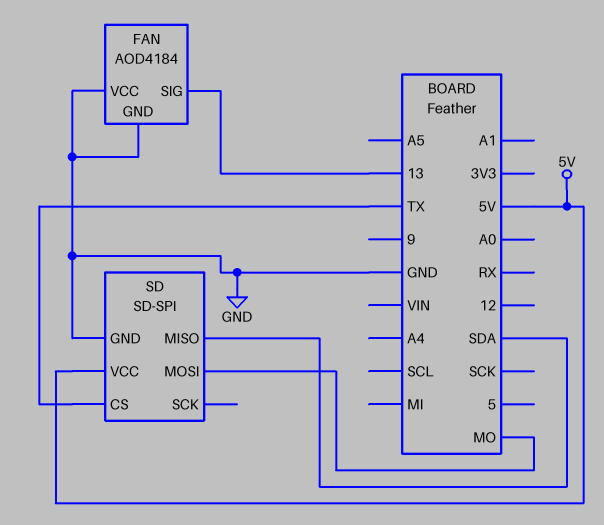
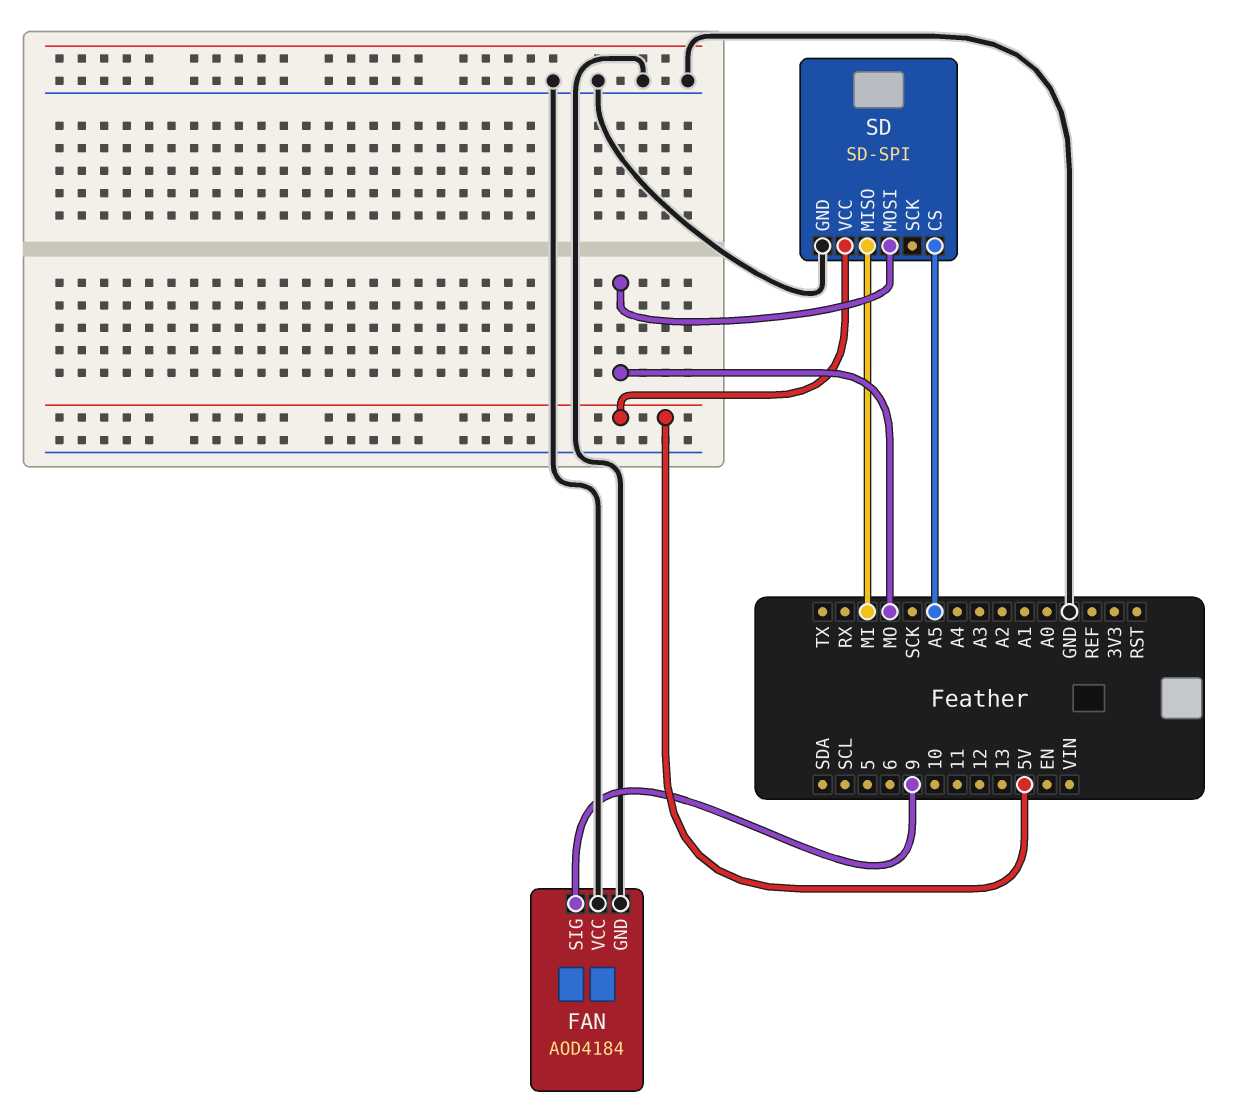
FAN pin SIG: 13 -> 9
SD pin CS: TX -> A5
SD pin MISO: SDA -> MI

